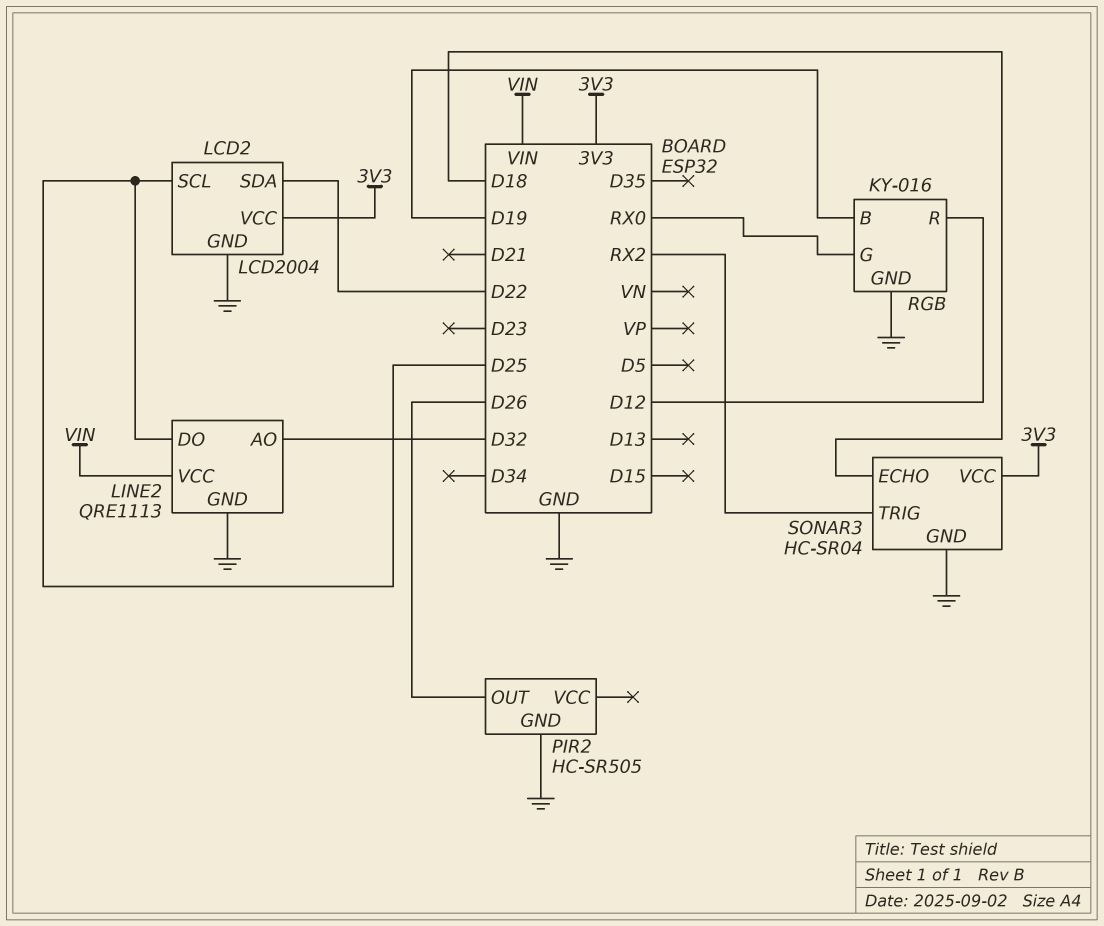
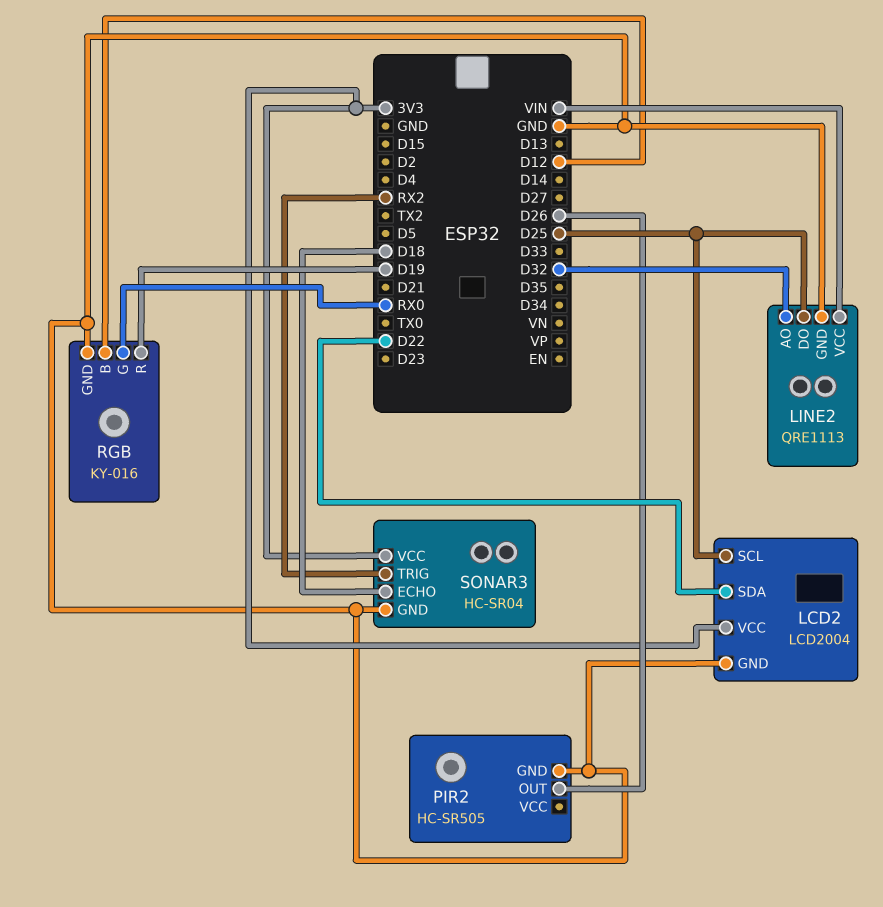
RGB pin B: D19 -> D12
RGB pin R: D12 -> D19

